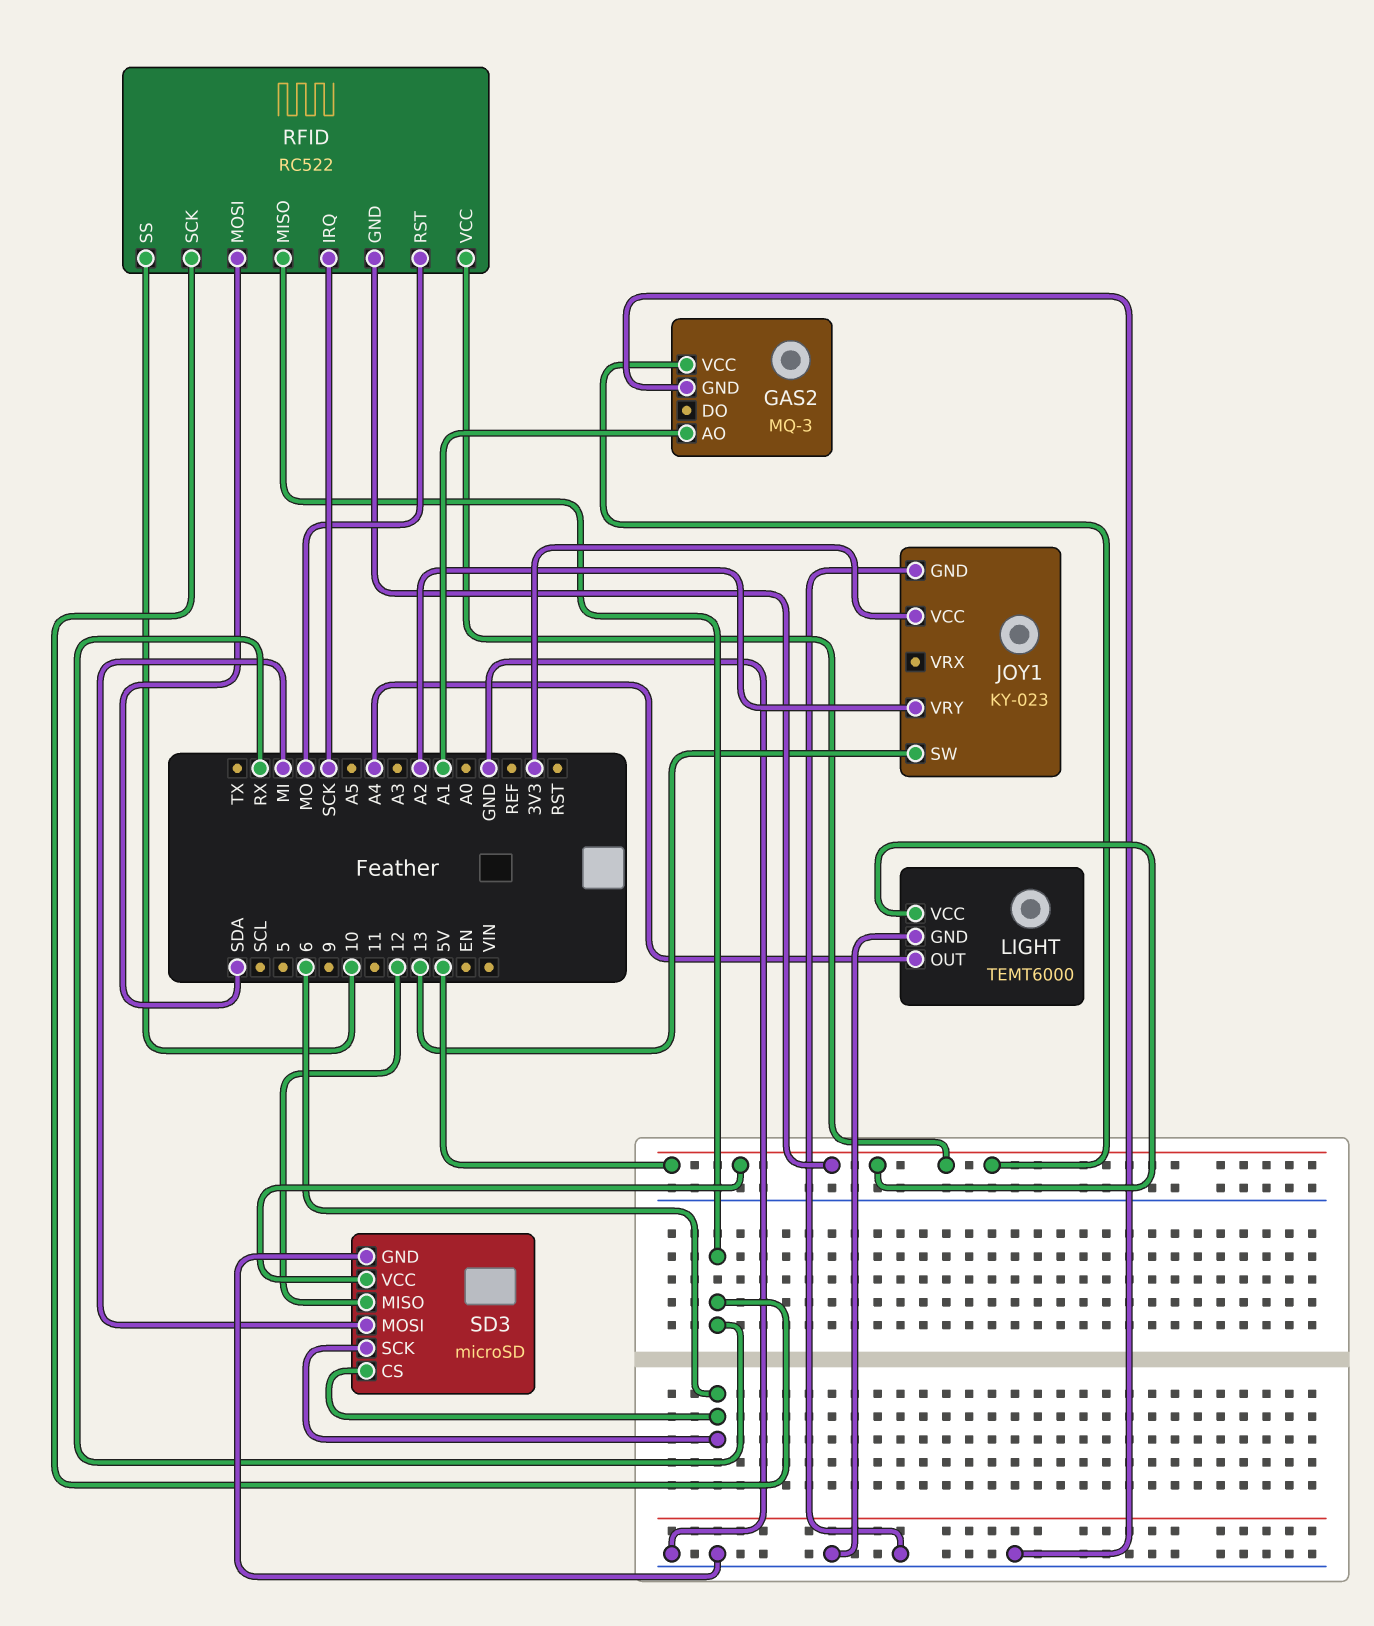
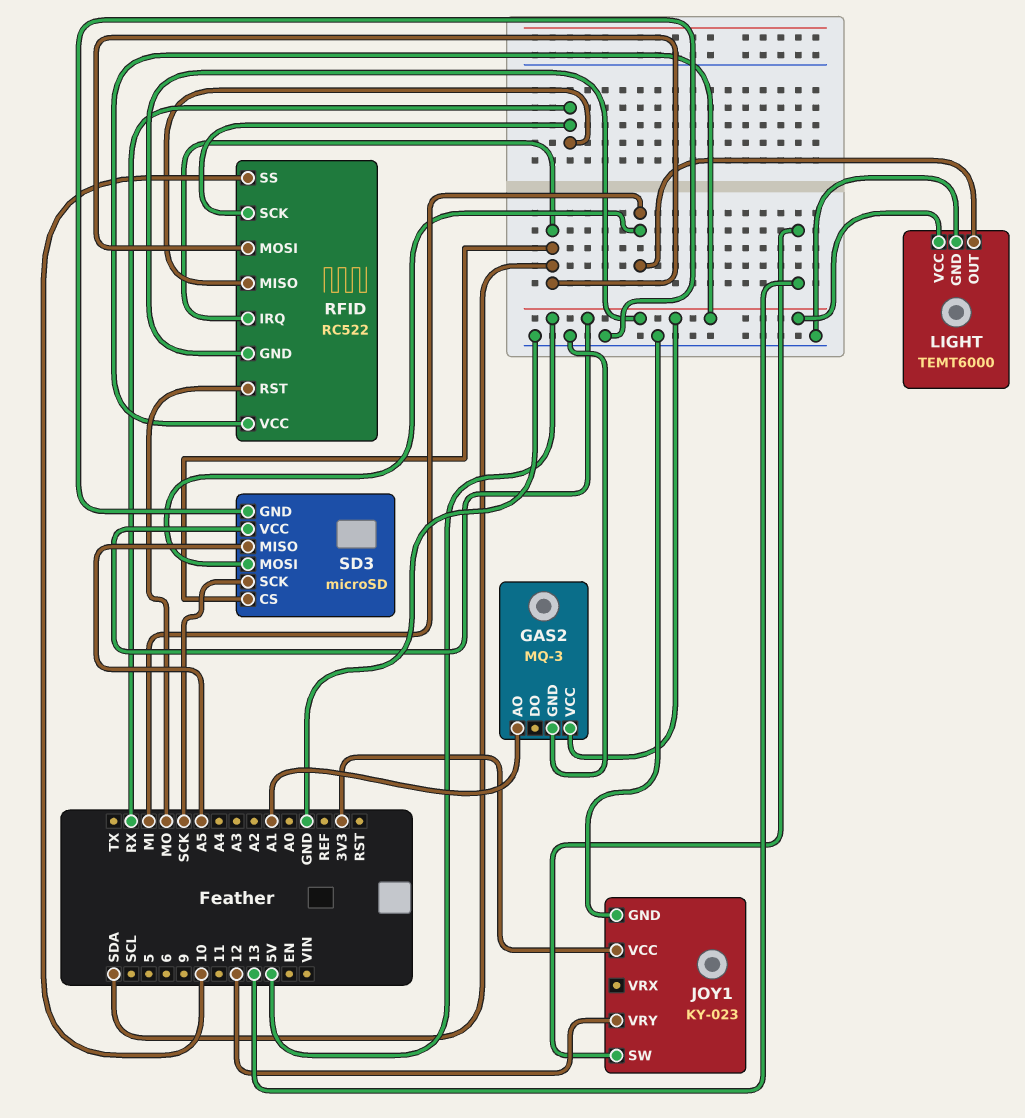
JOY1 pin VRY: A2 -> 12
LIGHT pin OUT: A4 -> MI
RFID pin IRQ: SCK -> SDA
SD3 pin CS: 6 -> SDA
SD3 pin MISO: 12 -> A5
SD3 pin SCK: 6 -> SCK

